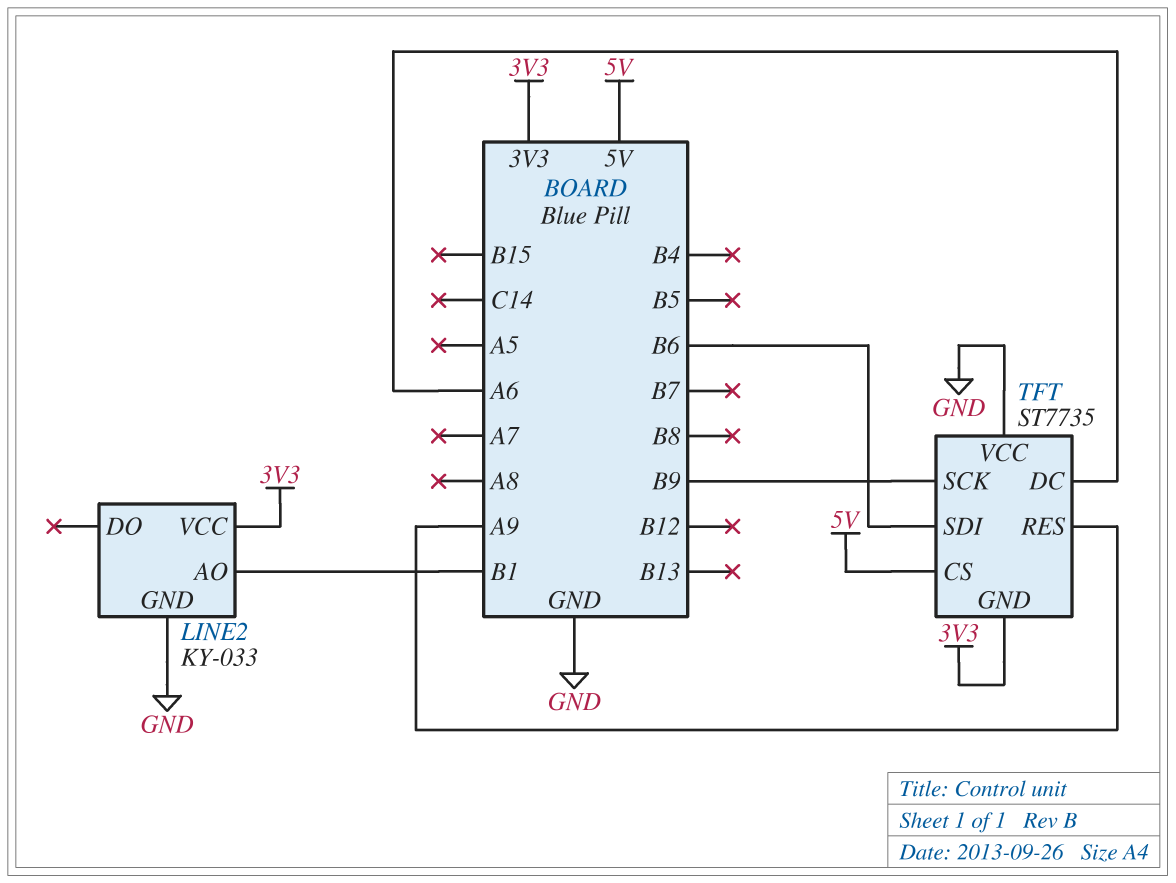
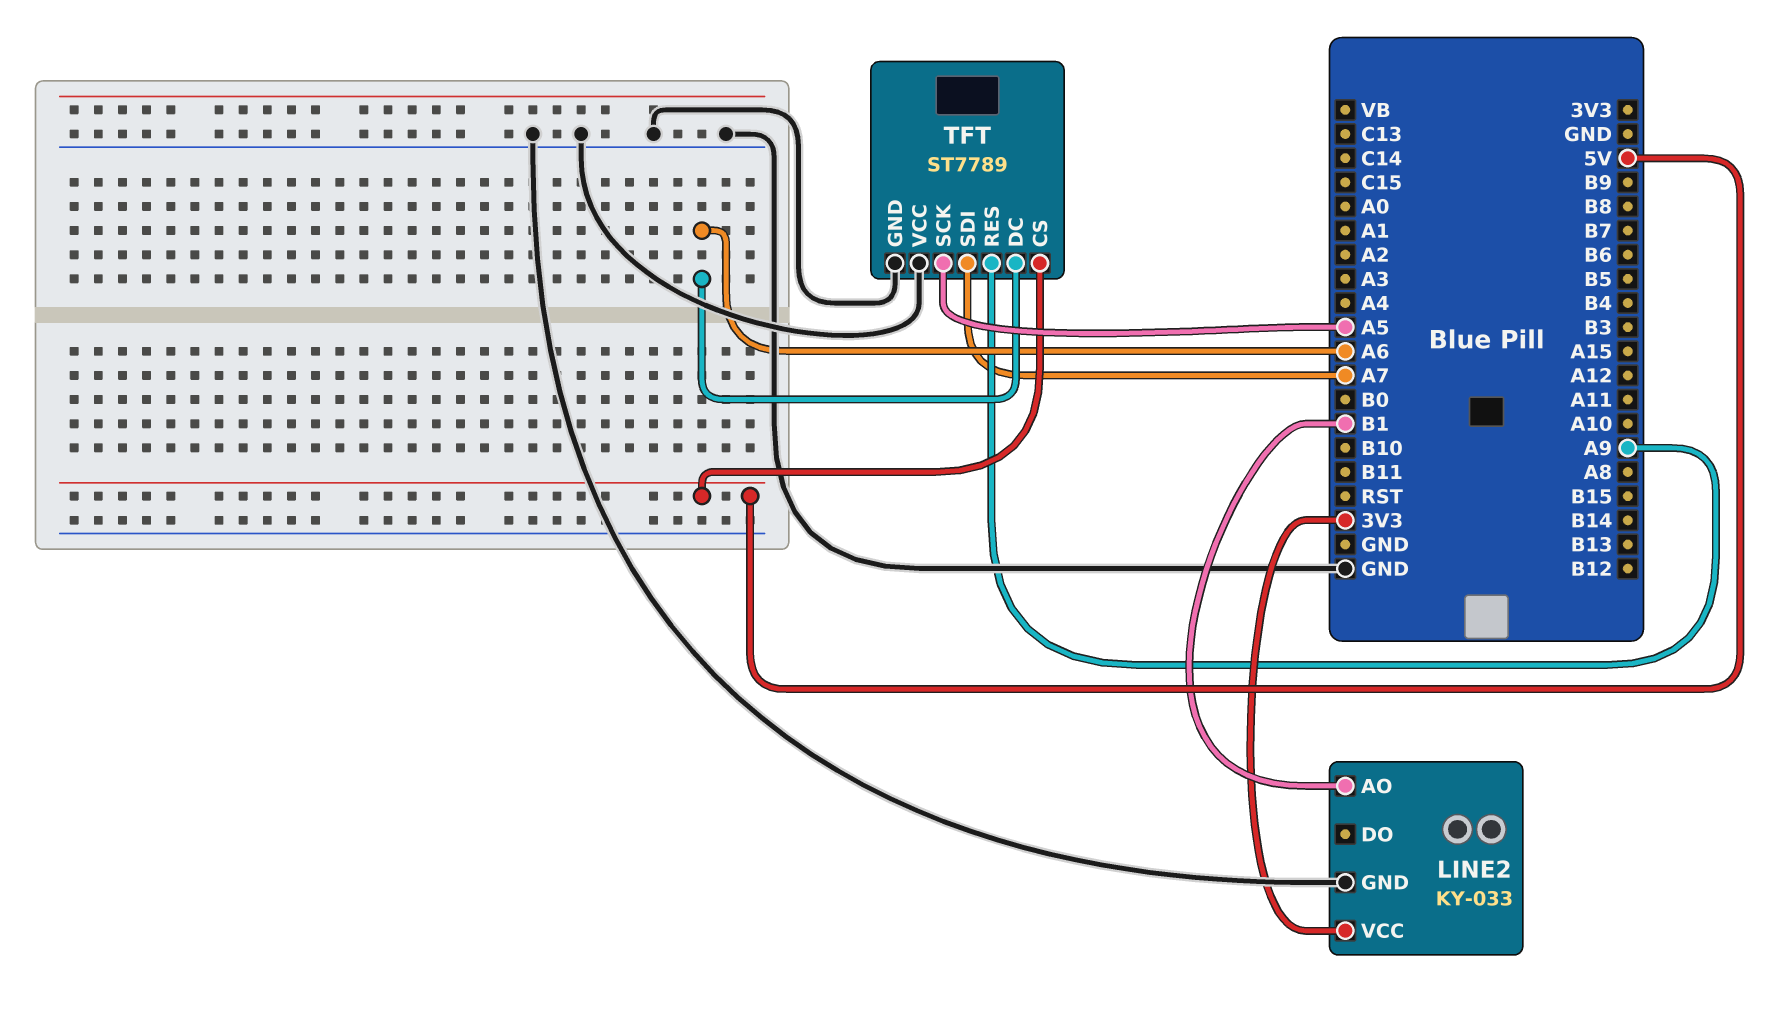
TFT: ST7735 -> ST7789
TFT pin GND: 3V3 -> GND
TFT pin SCK: B9 -> A5
TFT pin SDI: B6 -> A7

